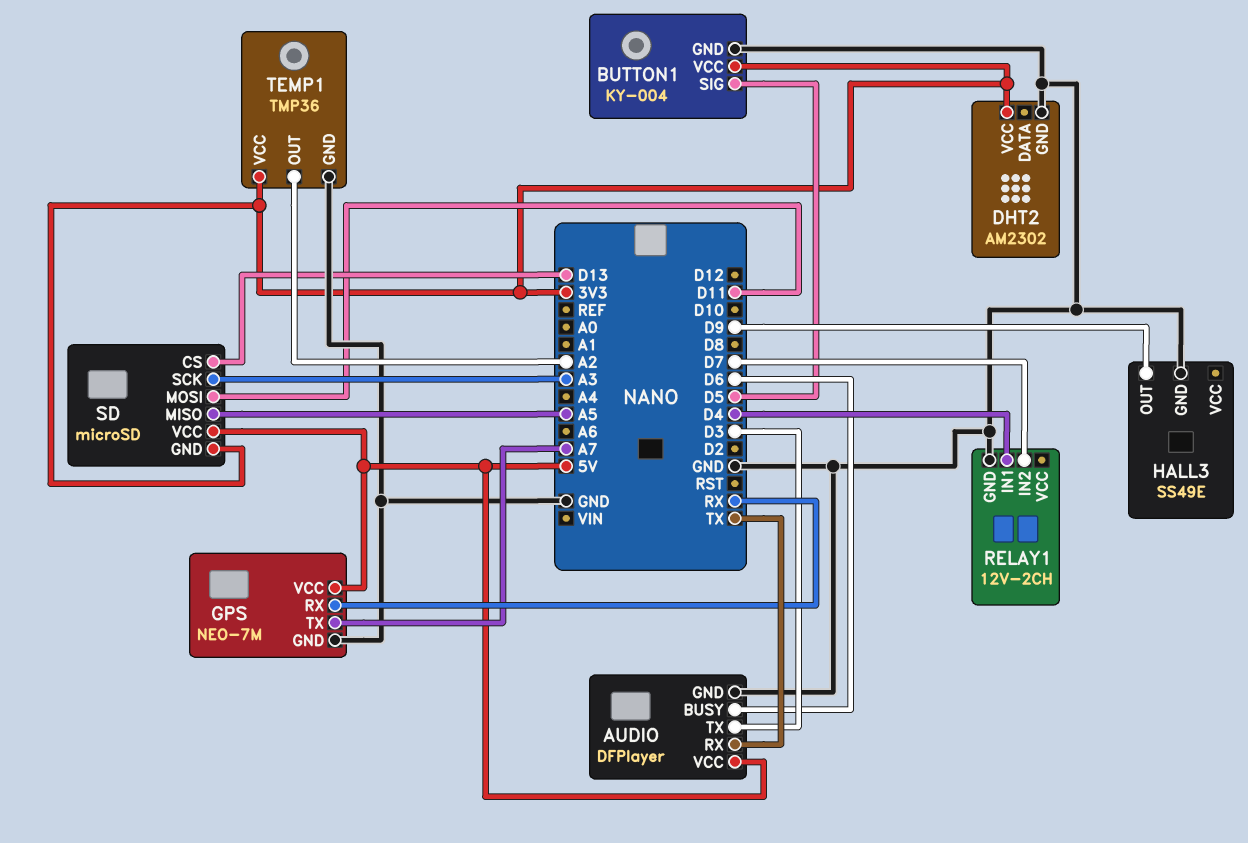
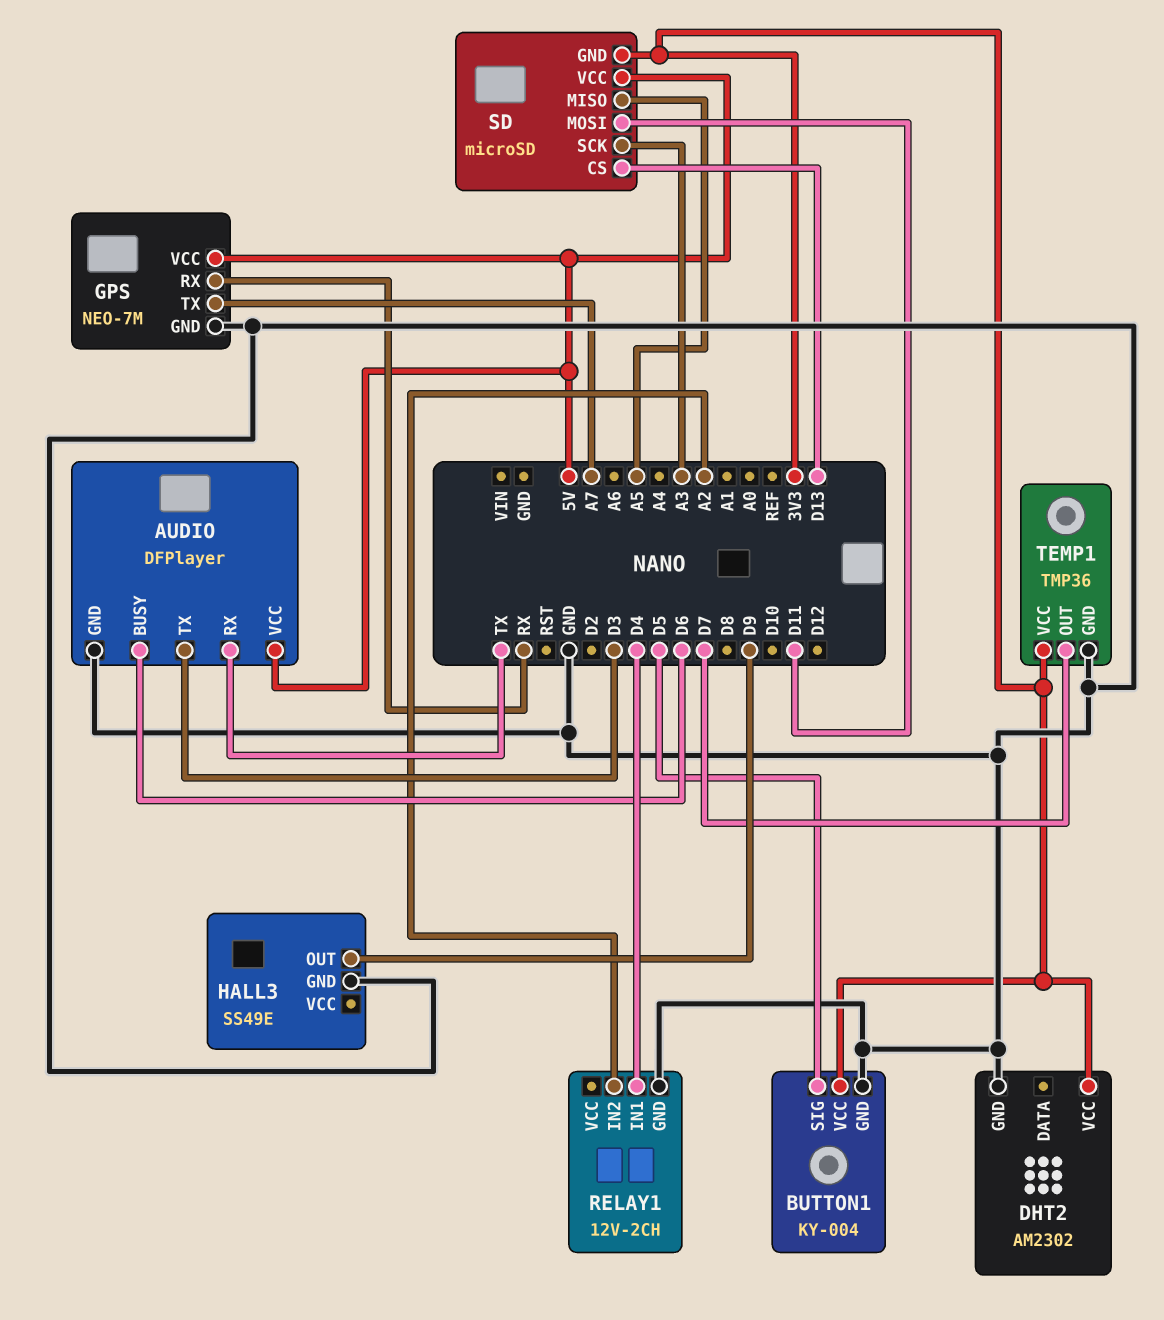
RELAY1 pin IN2: D7 -> A2
TEMP1 pin OUT: A2 -> D7

